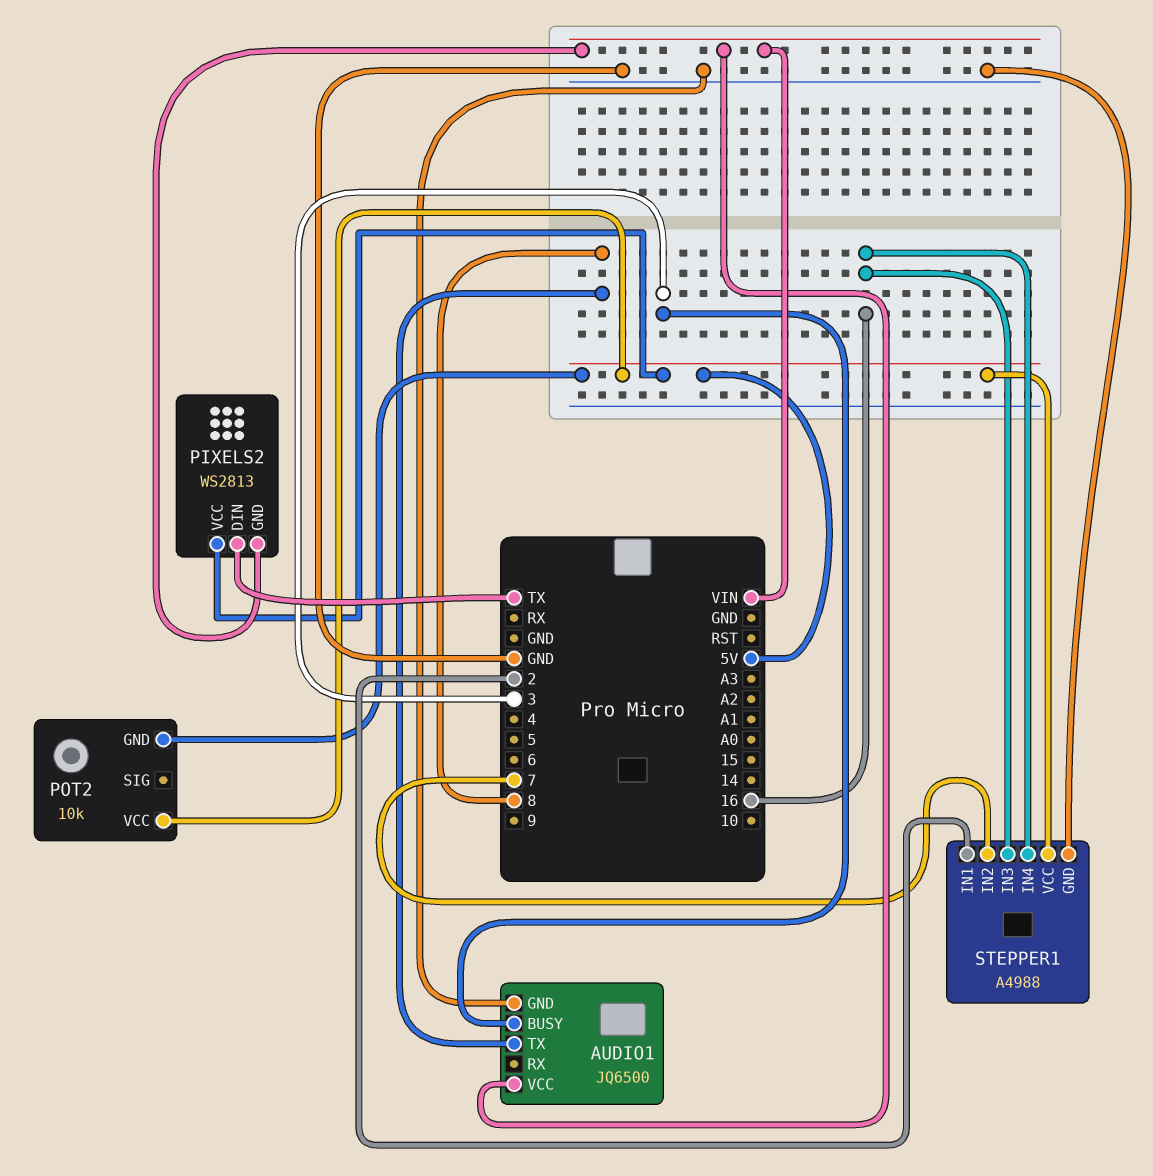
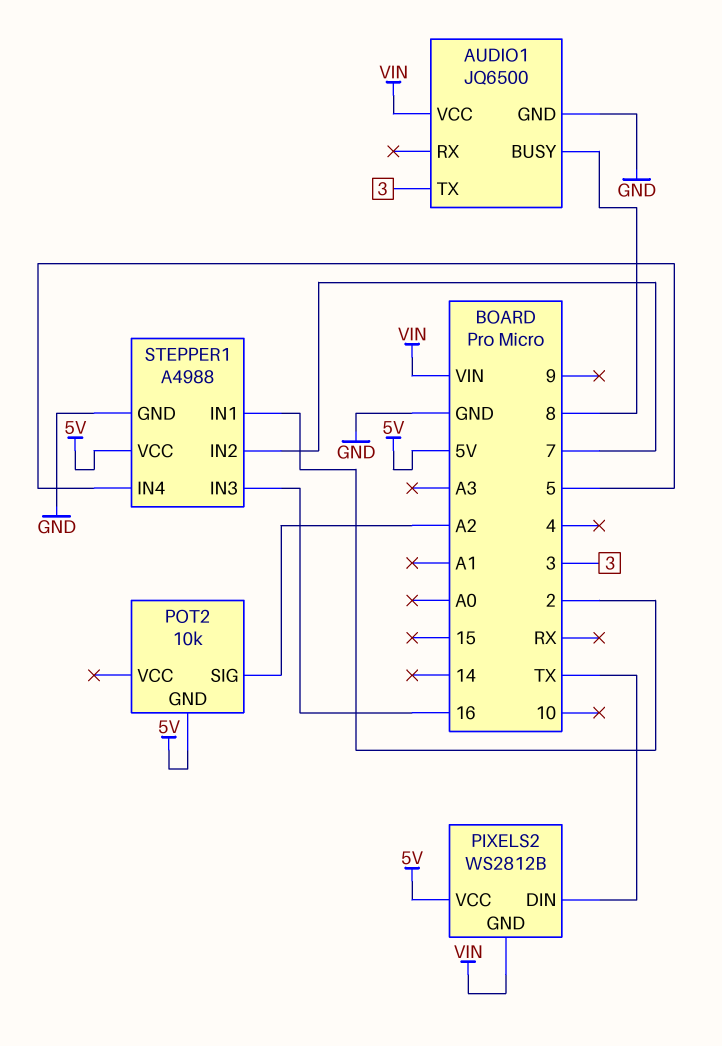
AUDIO1 pin BUSY: 3 -> 8
AUDIO1 pin TX: 8 -> 3
PIXELS2: WS2813 -> WS2812B
POT2 pin SIG: none -> A2
POT2 pin VCC: 5V -> none
STEPPER1 pin IN4: 16 -> 5

